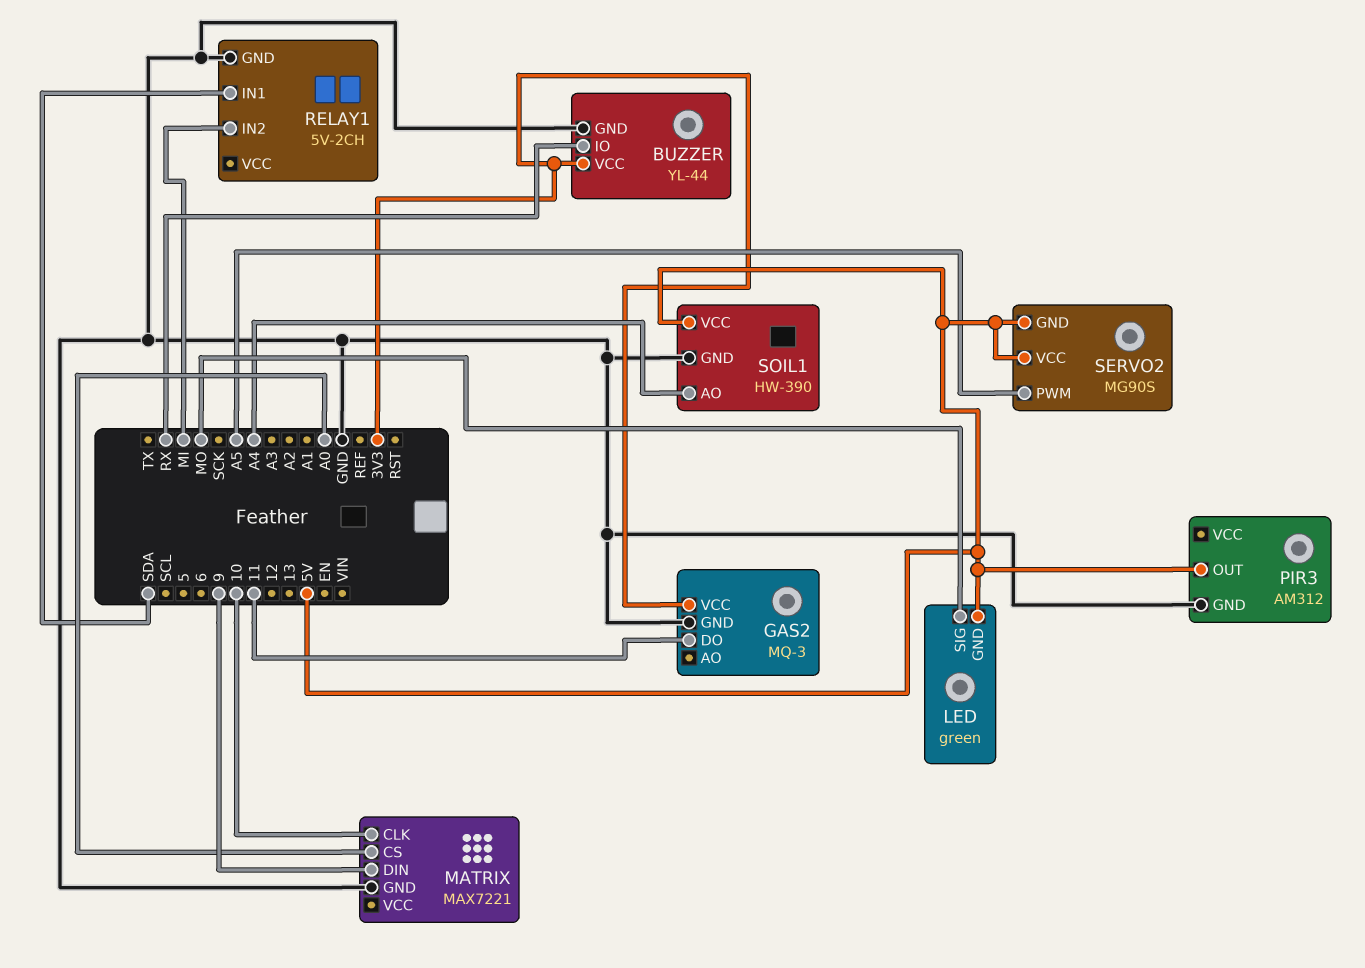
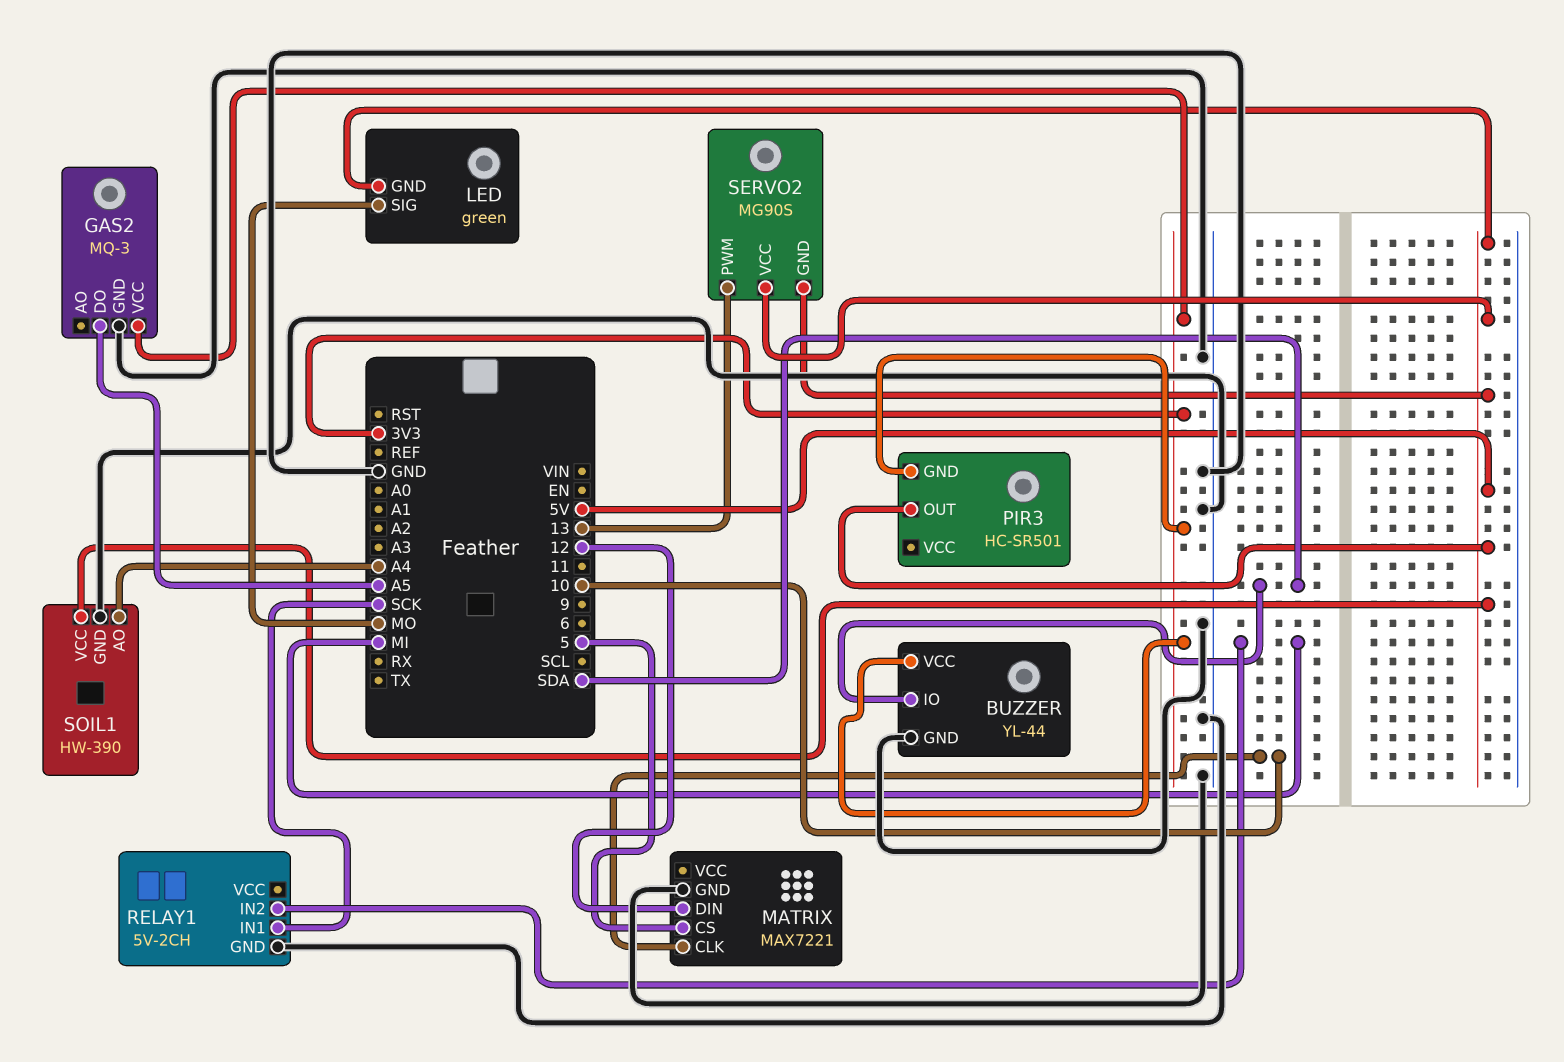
BUZZER pin IO: RX -> SDA
GAS2 pin DO: 11 -> A5
MATRIX pin CS: A0 -> 5
MATRIX pin DIN: 9 -> 12
PIR3: AM312 -> HC-SR501
PIR3 pin GND: GND -> 3V3
RELAY1 pin IN1: SDA -> SCK
SERVO2 pin PWM: A5 -> 13

